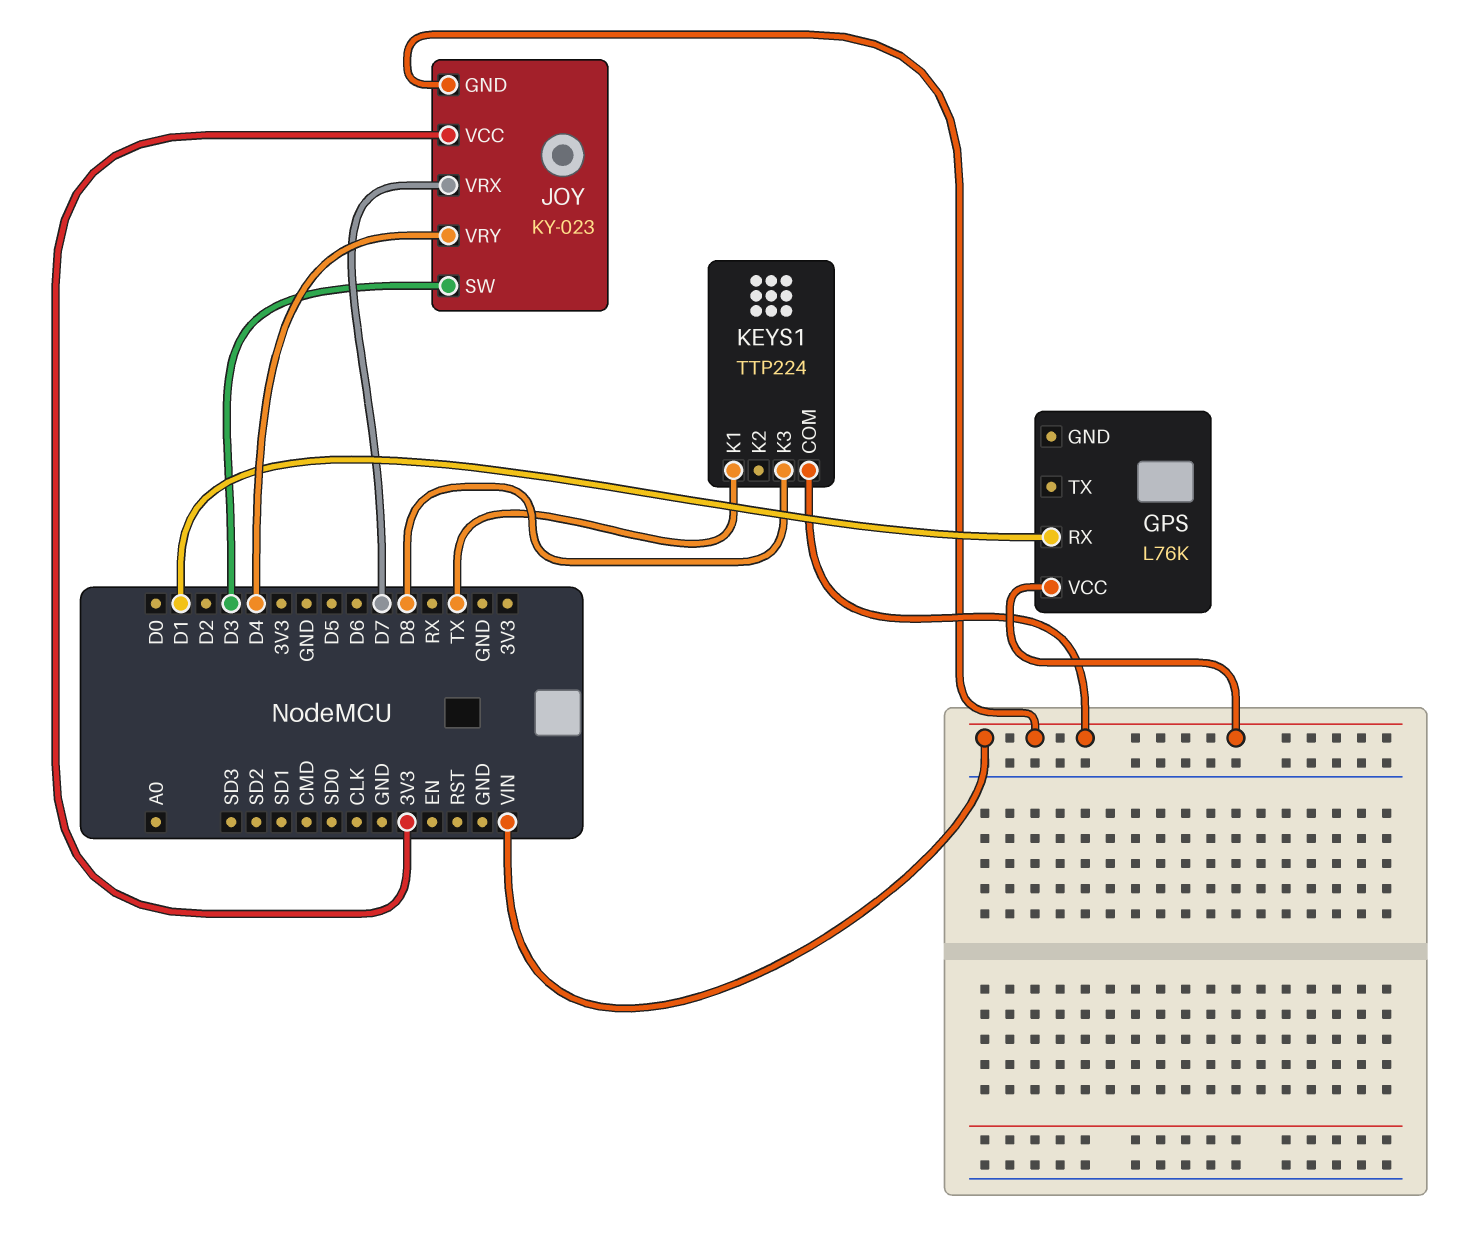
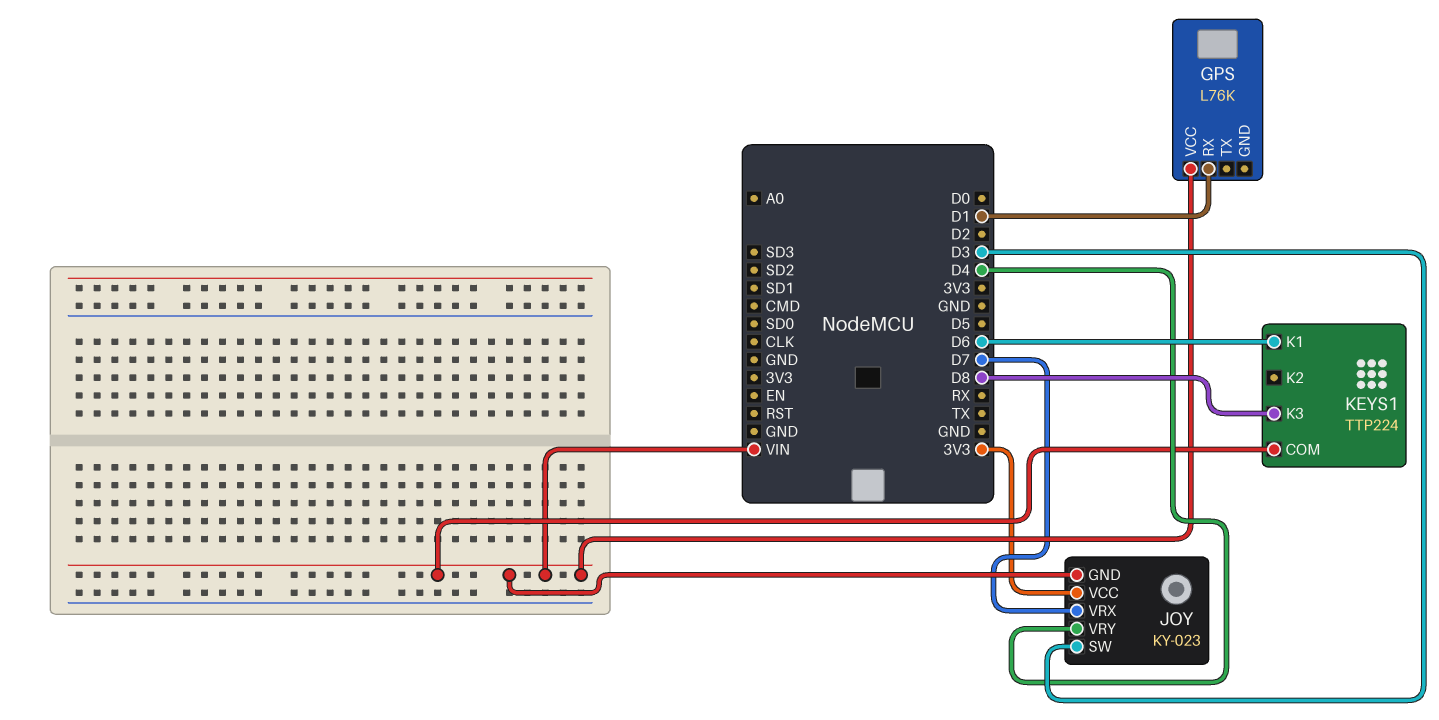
KEYS1 pin K1: TX -> D6

